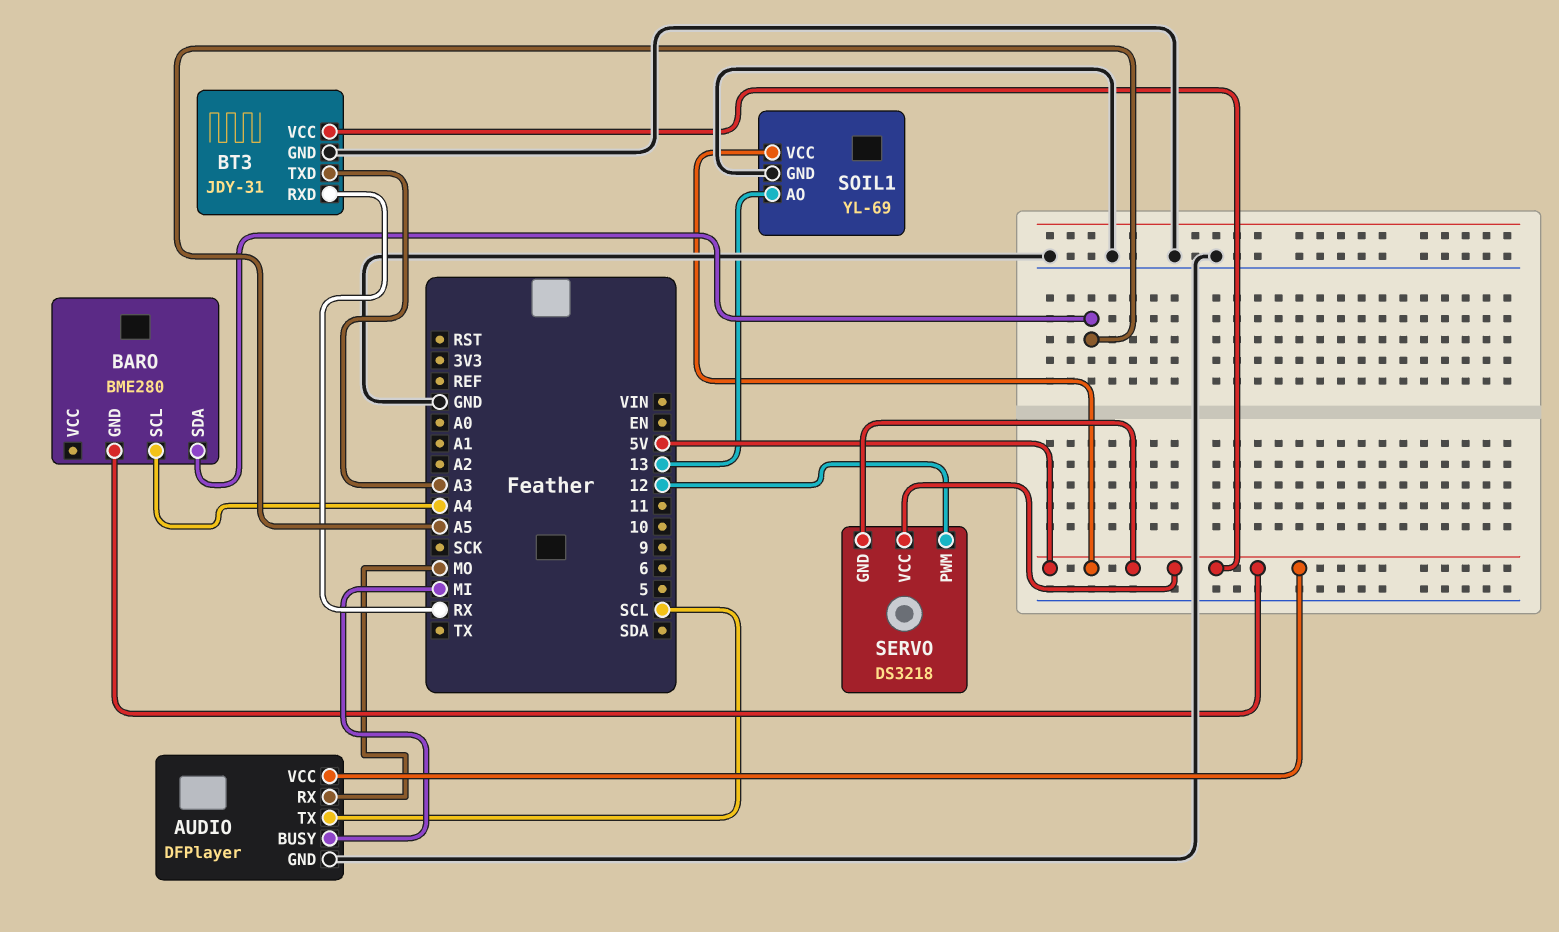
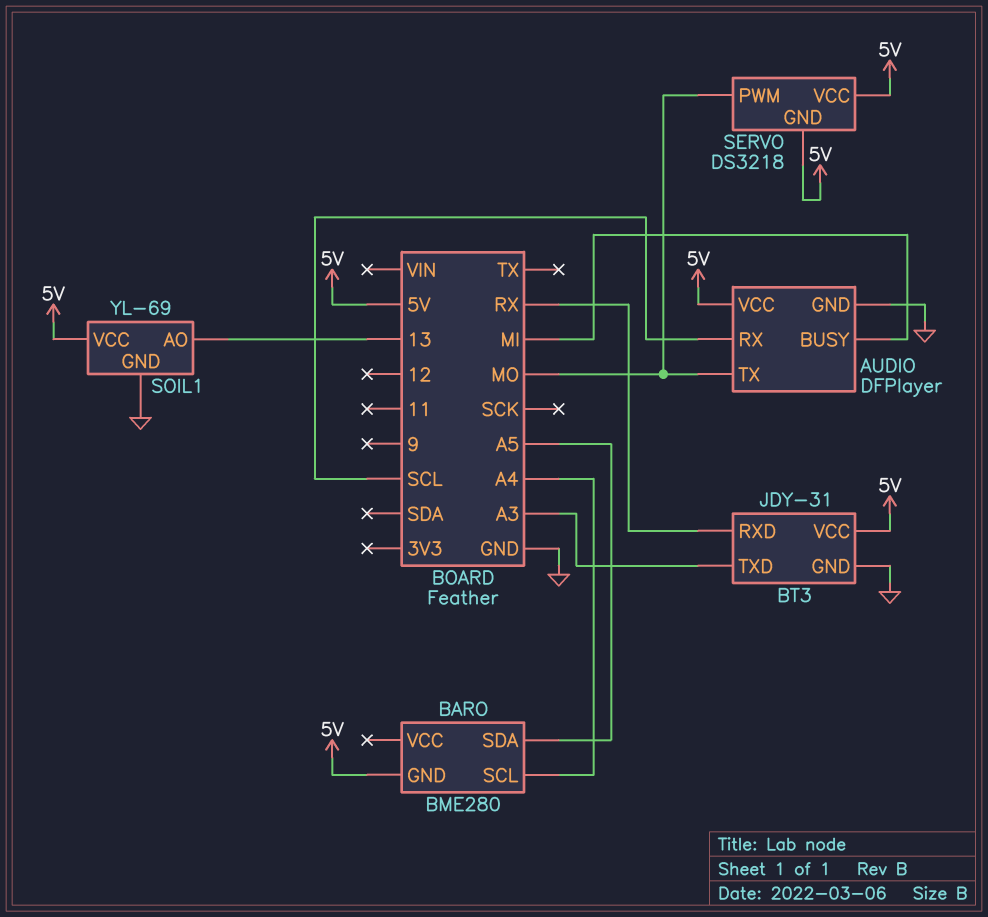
AUDIO pin RX: MO -> SCL
AUDIO pin TX: SCL -> MO
SERVO pin PWM: 12 -> MO

